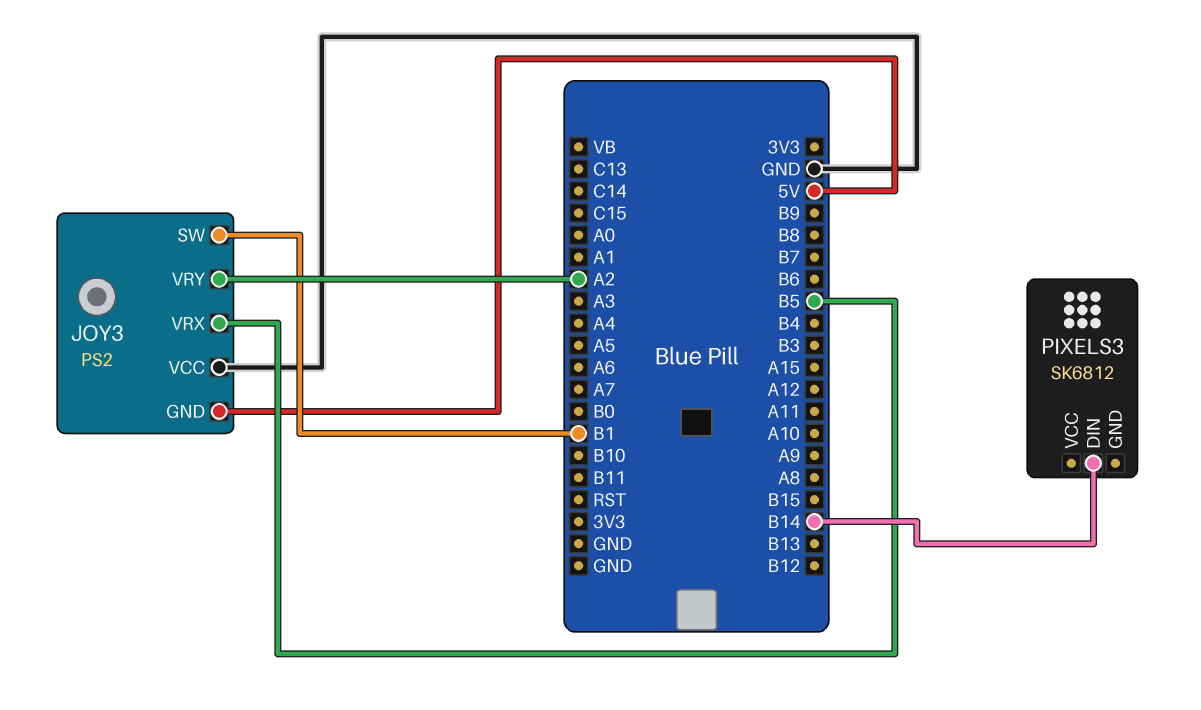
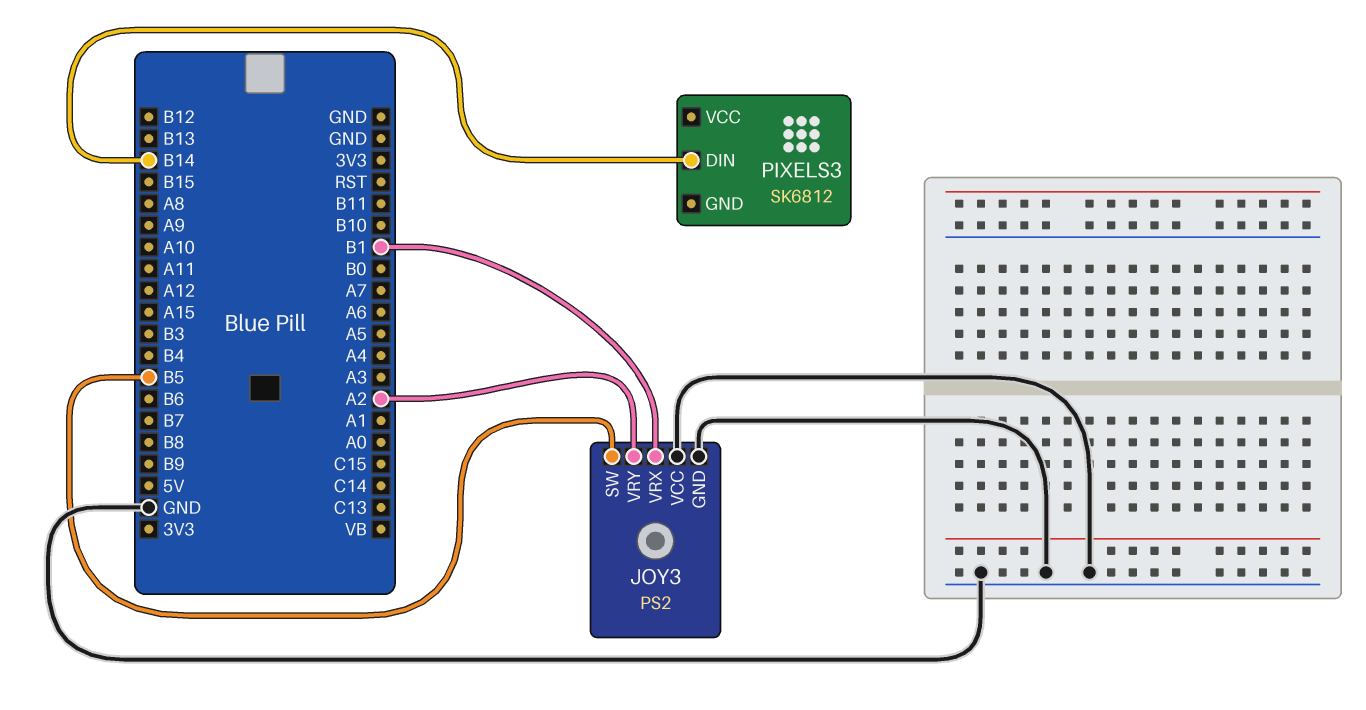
JOY3 pin GND: 5V -> GND
JOY3 pin SW: B1 -> B5
JOY3 pin VRX: B5 -> B1

